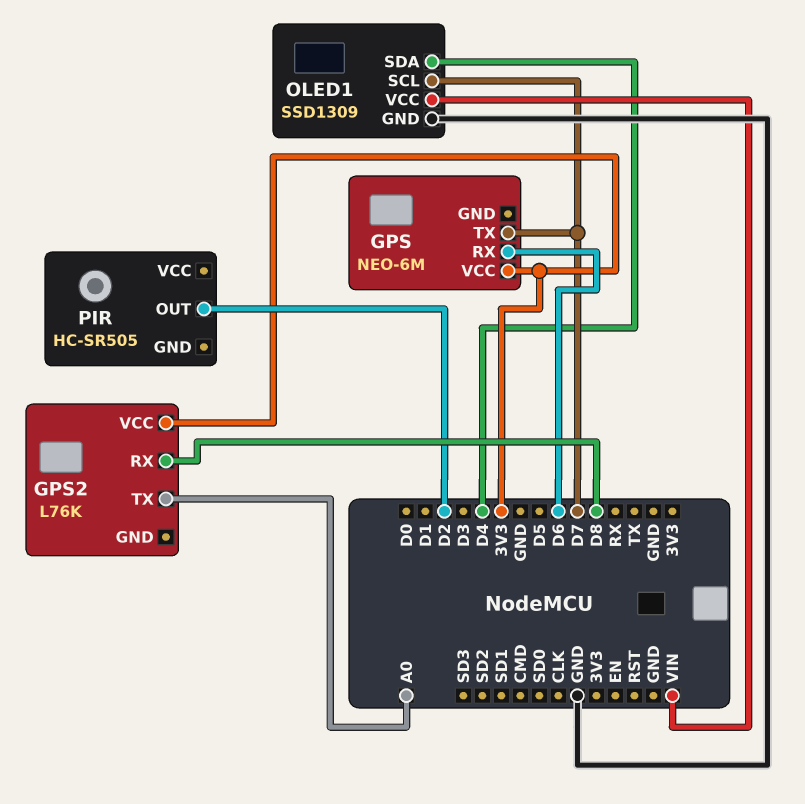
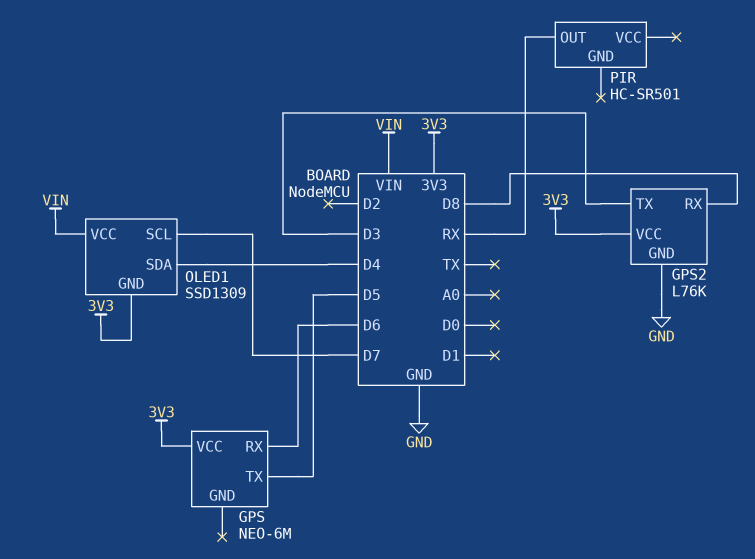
GPS pin TX: D7 -> D5
GPS2 pin GND: none -> GND
GPS2 pin TX: A0 -> D3
OLED1 pin GND: GND -> 3V3
PIR: HC-SR505 -> HC-SR501
PIR pin OUT: D2 -> RX

